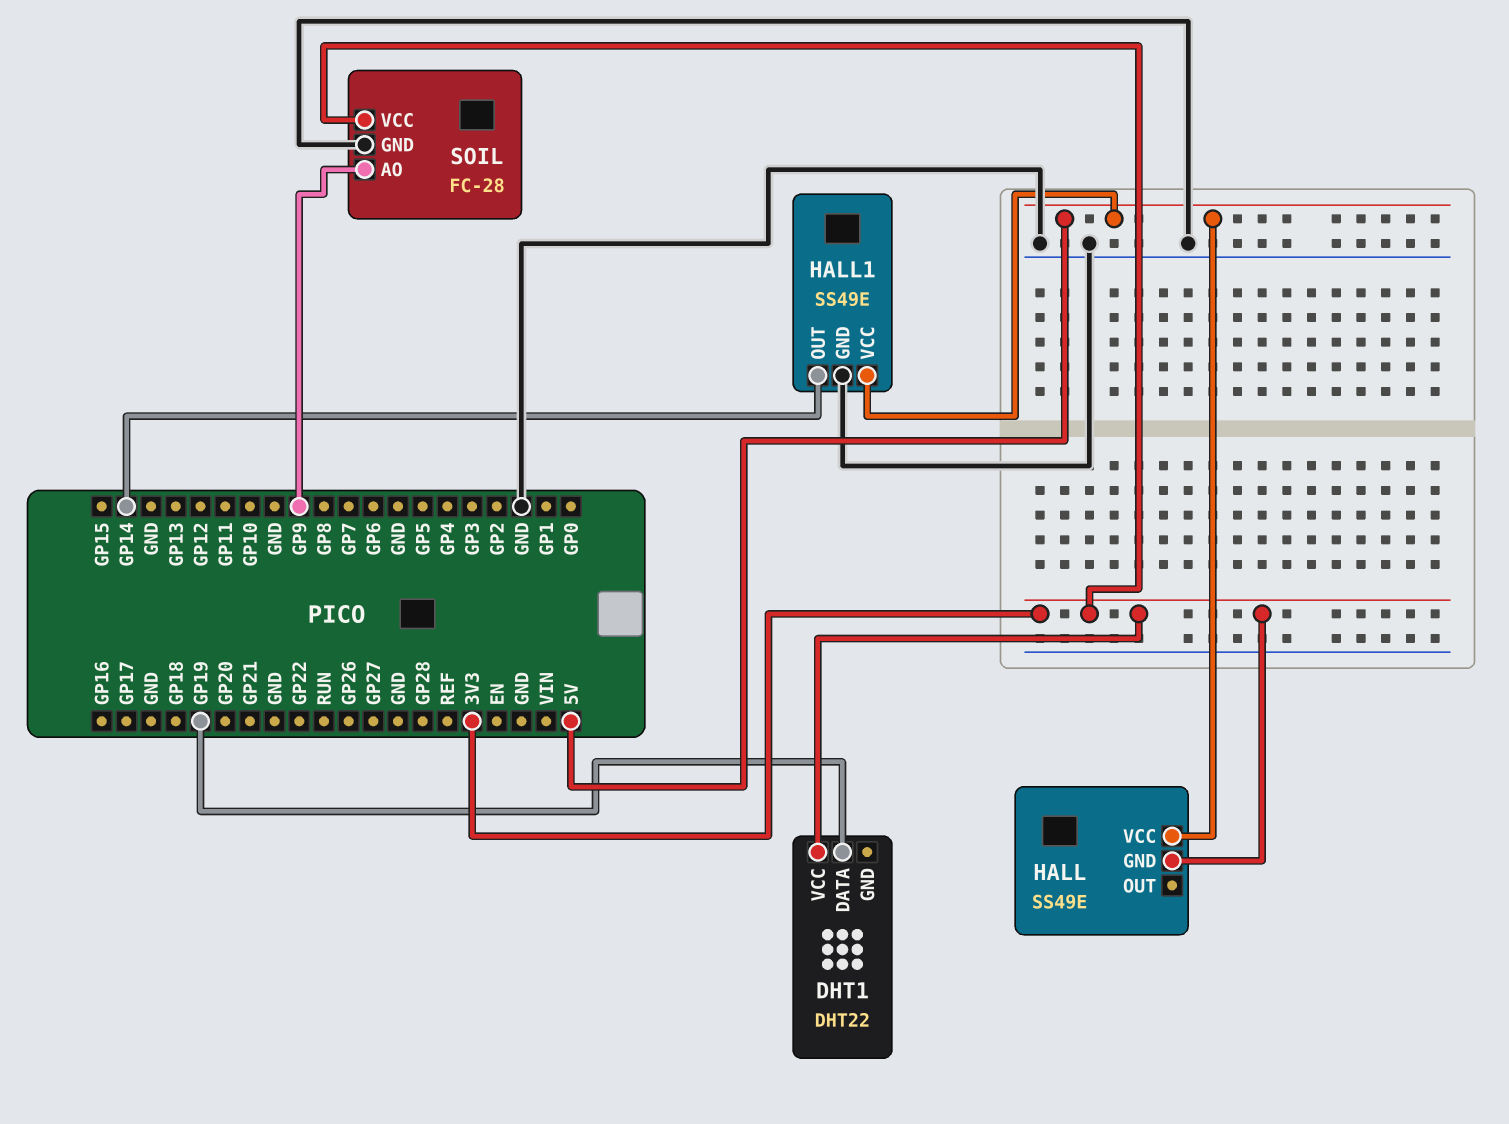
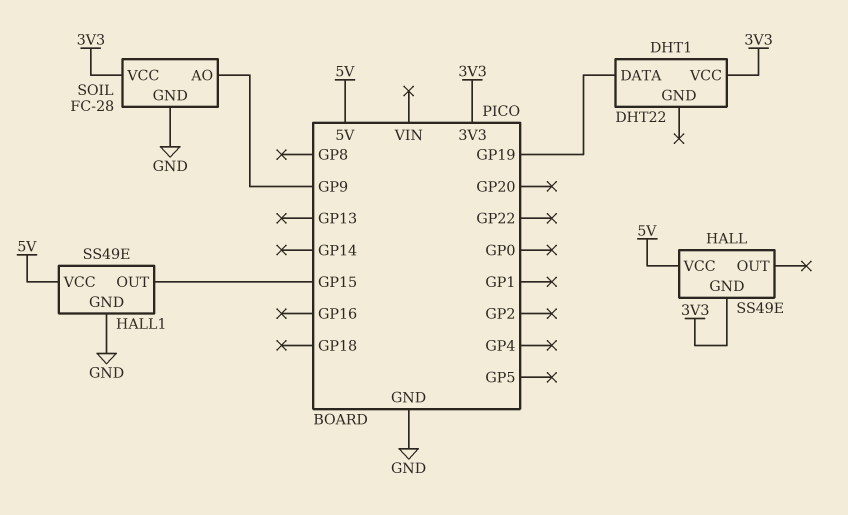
HALL1 pin OUT: GP14 -> GP15

